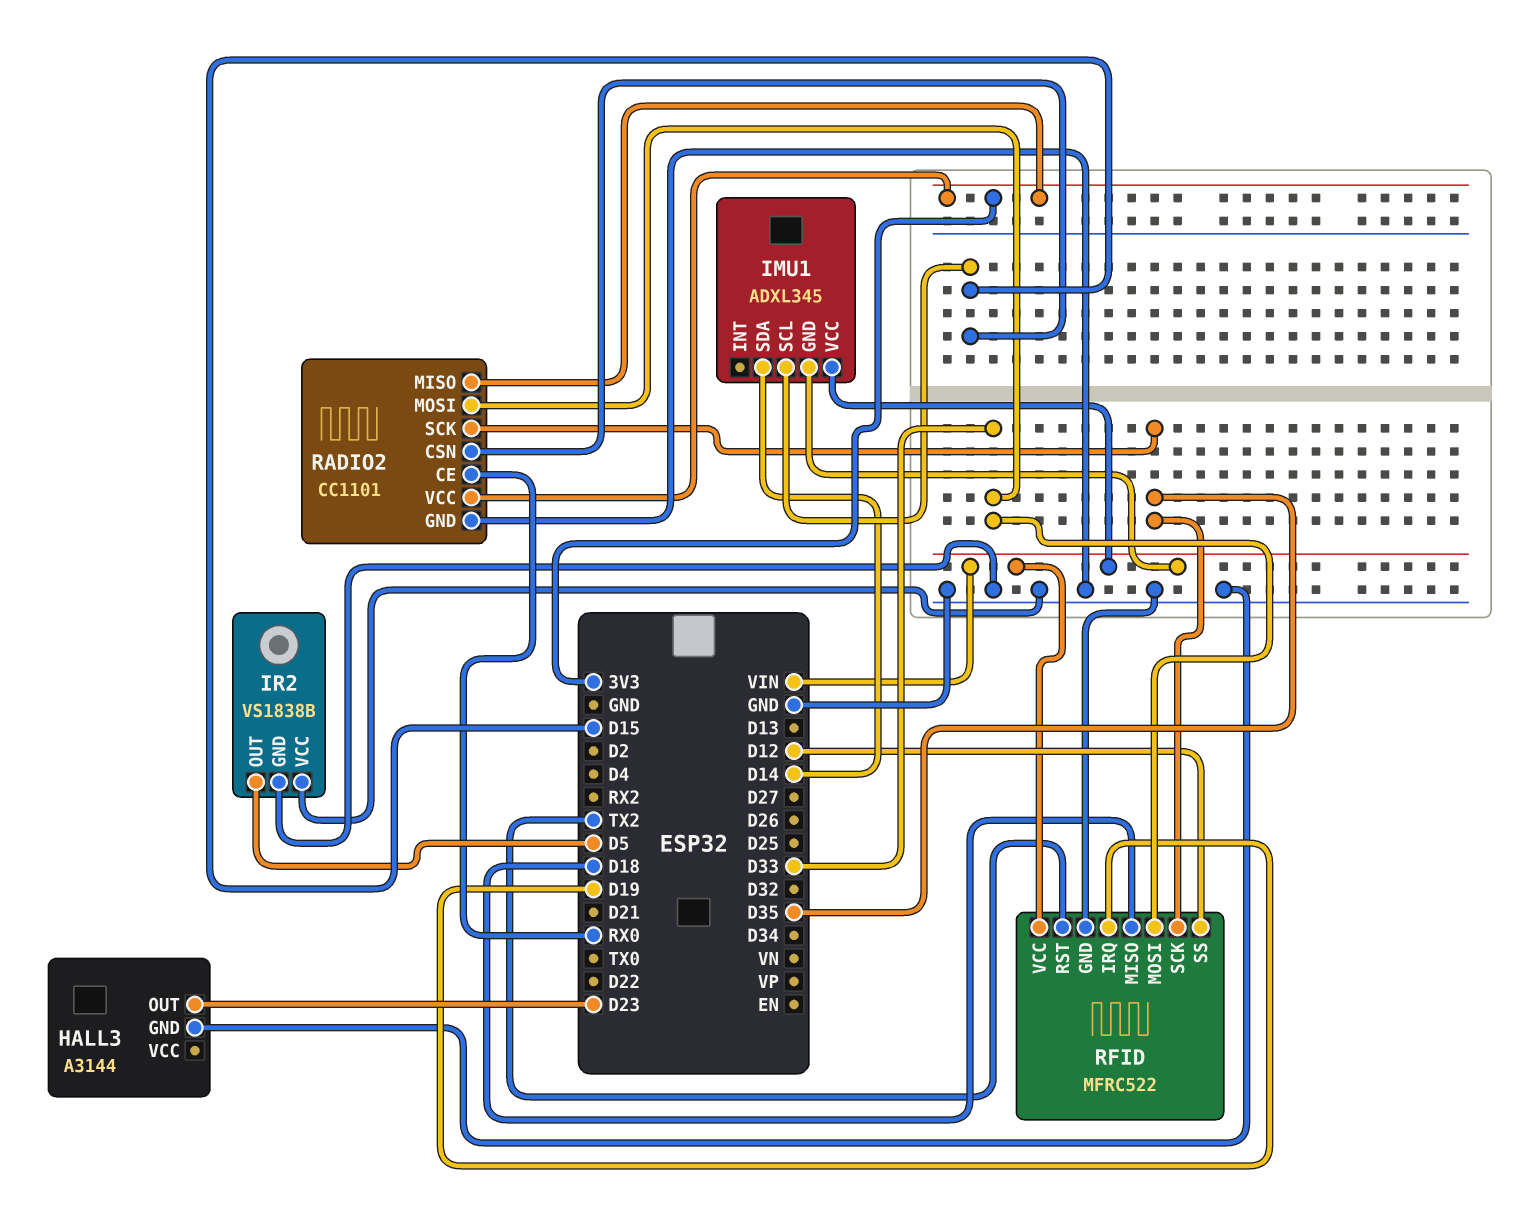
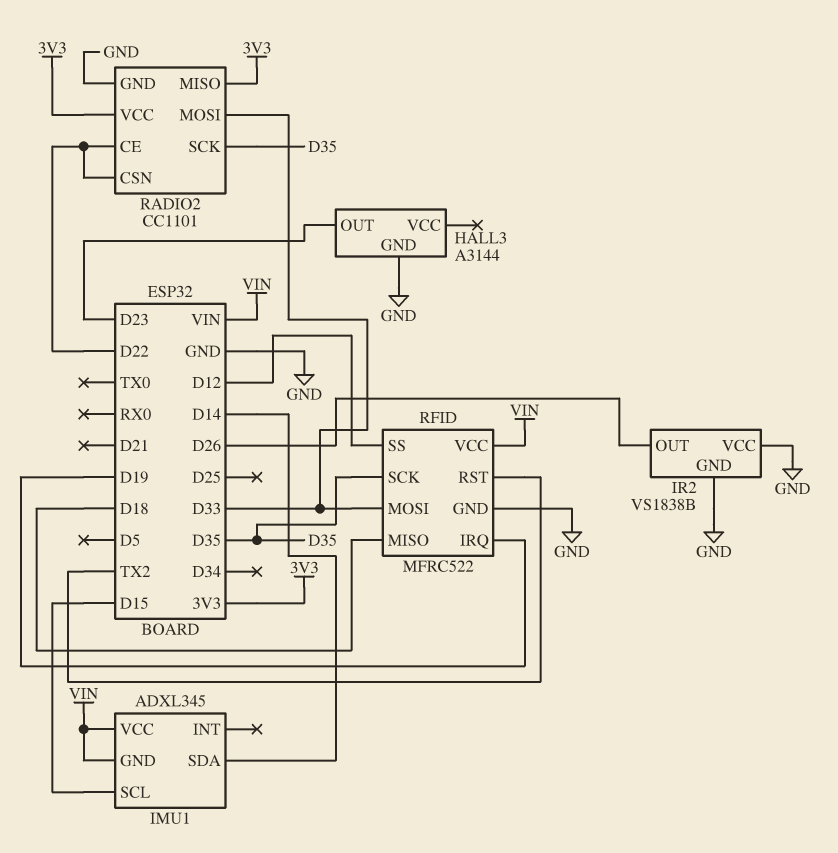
IR2 pin OUT: D5 -> D26
RADIO2 pin CE: RX0 -> D22
RADIO2 pin CSN: D15 -> D22

